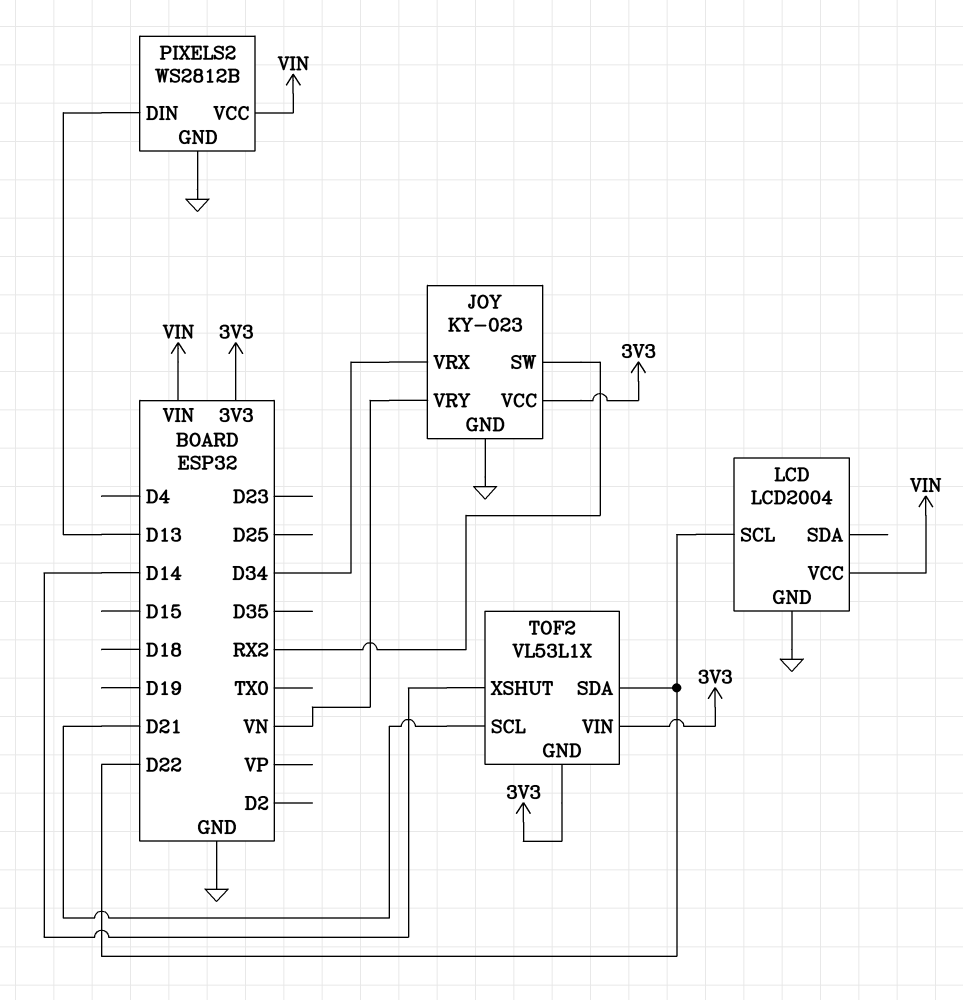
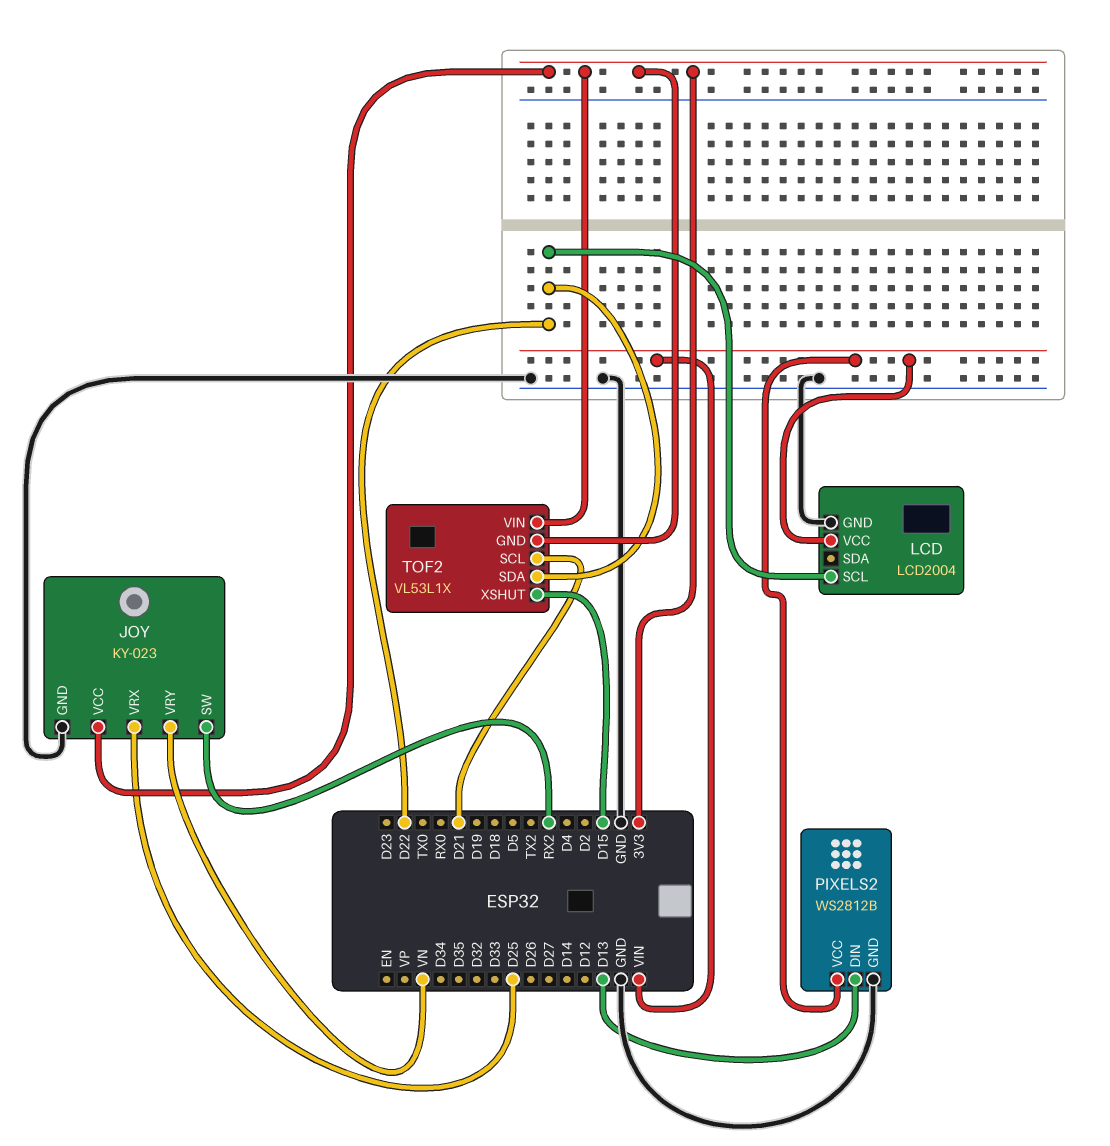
JOY pin VRX: D34 -> D25
TOF2 pin XSHUT: D14 -> D15

